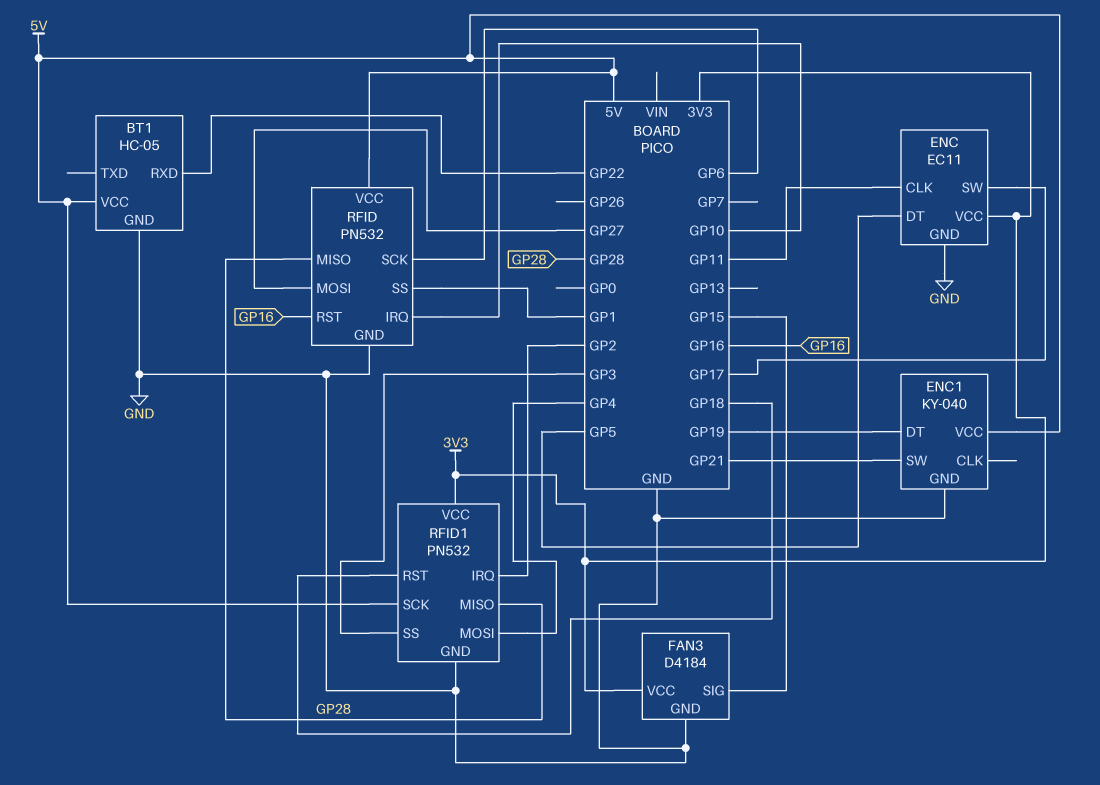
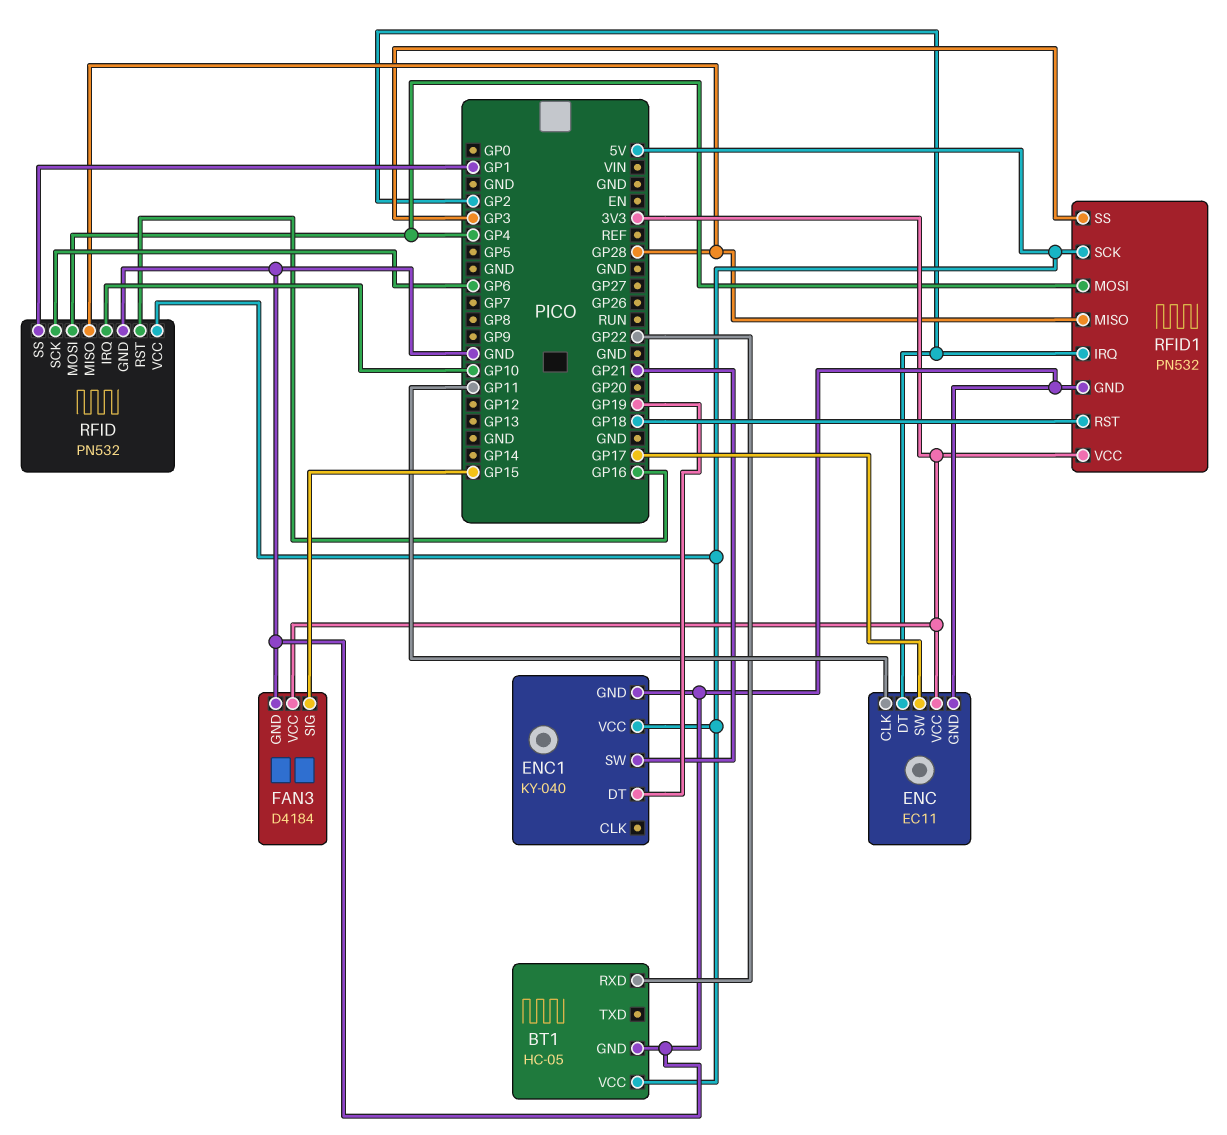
ENC pin DT: GP5 -> GP2
RFID pin MOSI: GP27 -> GP4

